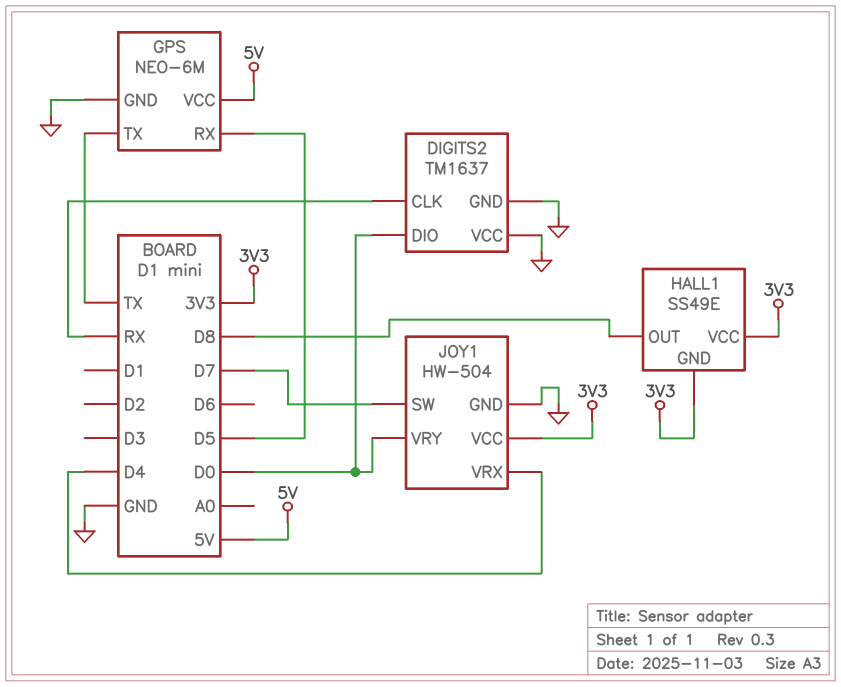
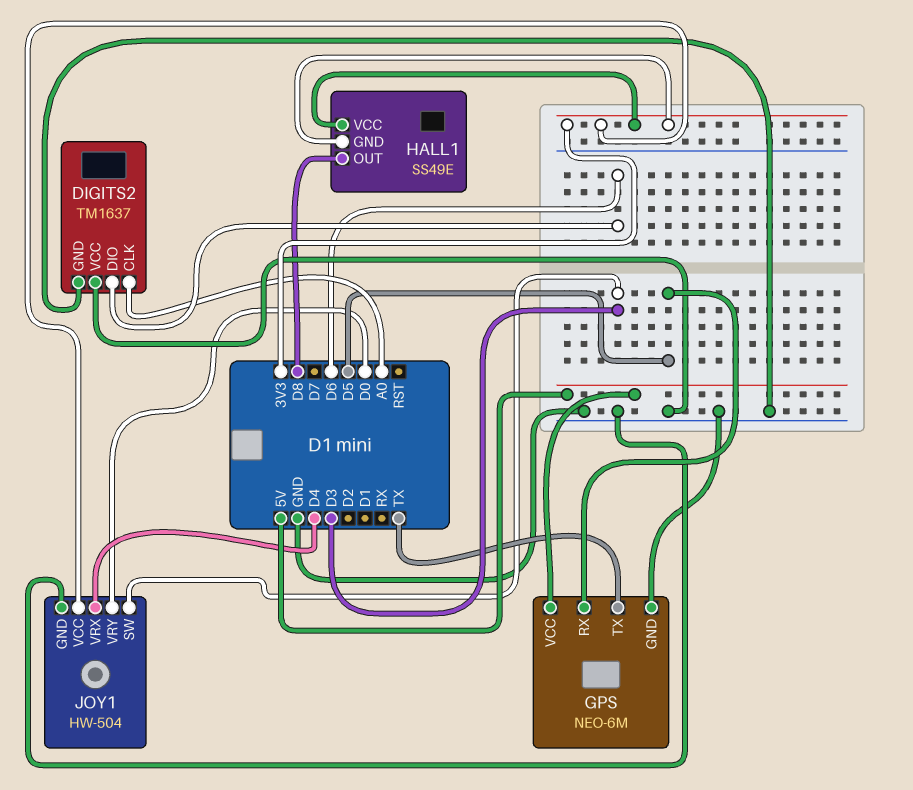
DIGITS2 pin CLK: RX -> A0
DIGITS2 pin DIO: D0 -> D6
JOY1 pin SW: D7 -> D3

